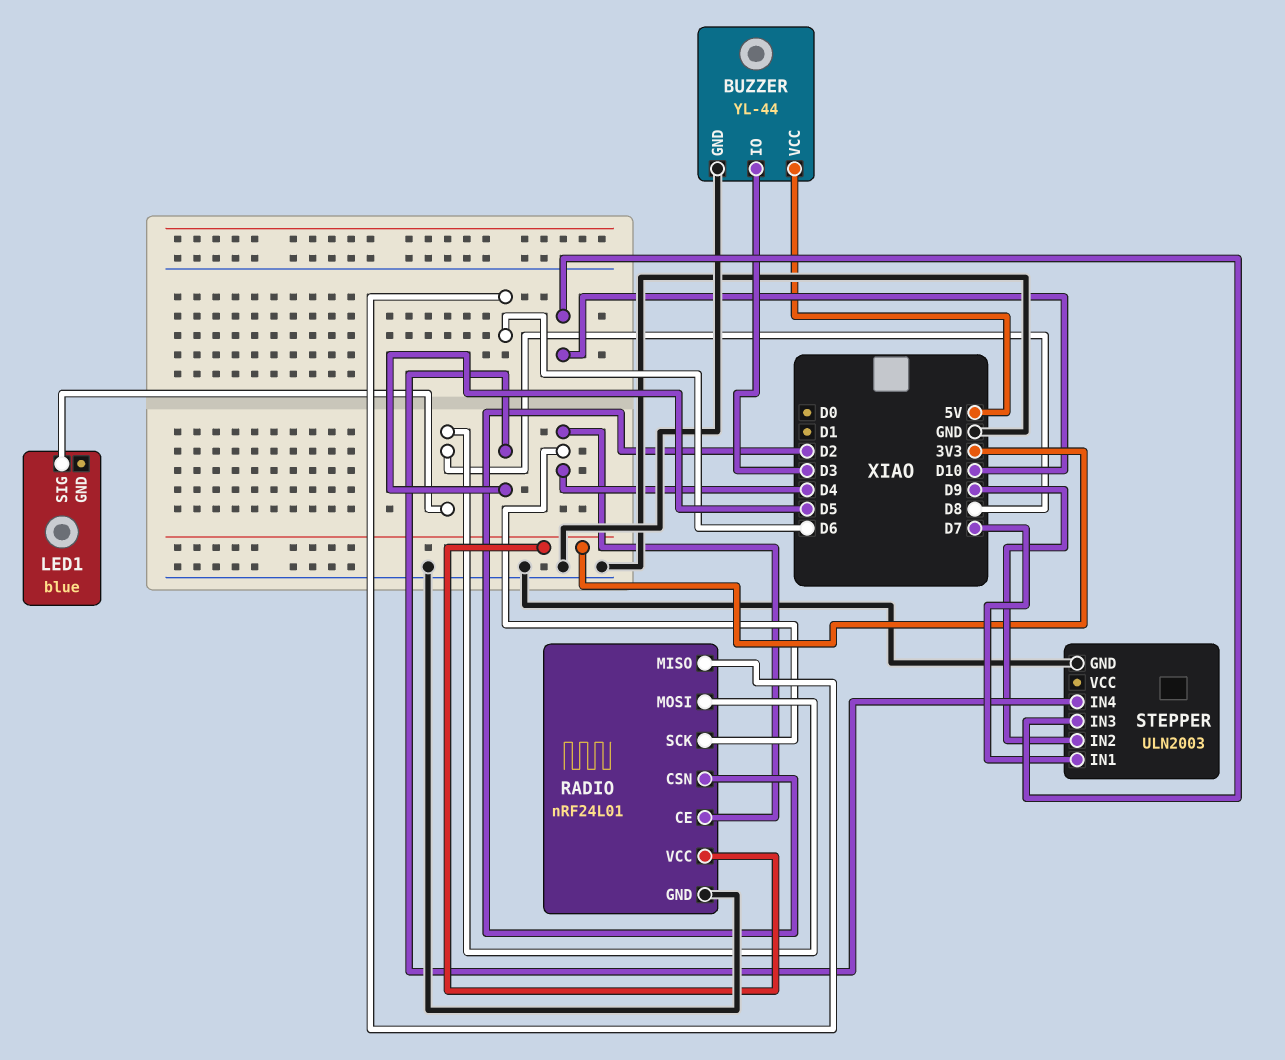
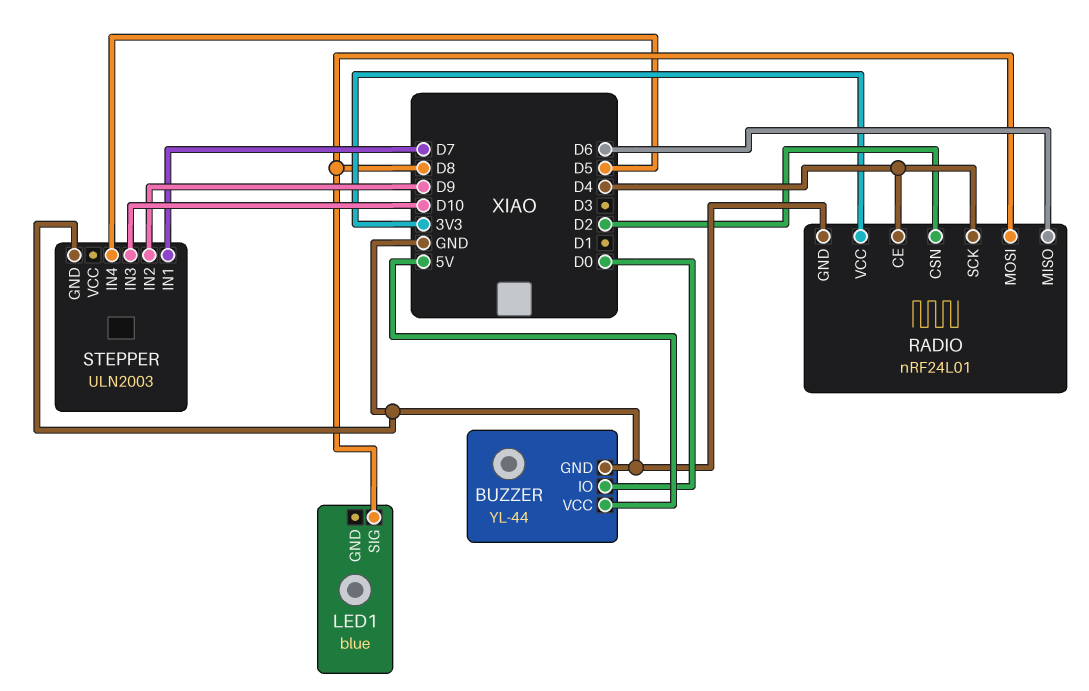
BUZZER pin IO: D3 -> D0

